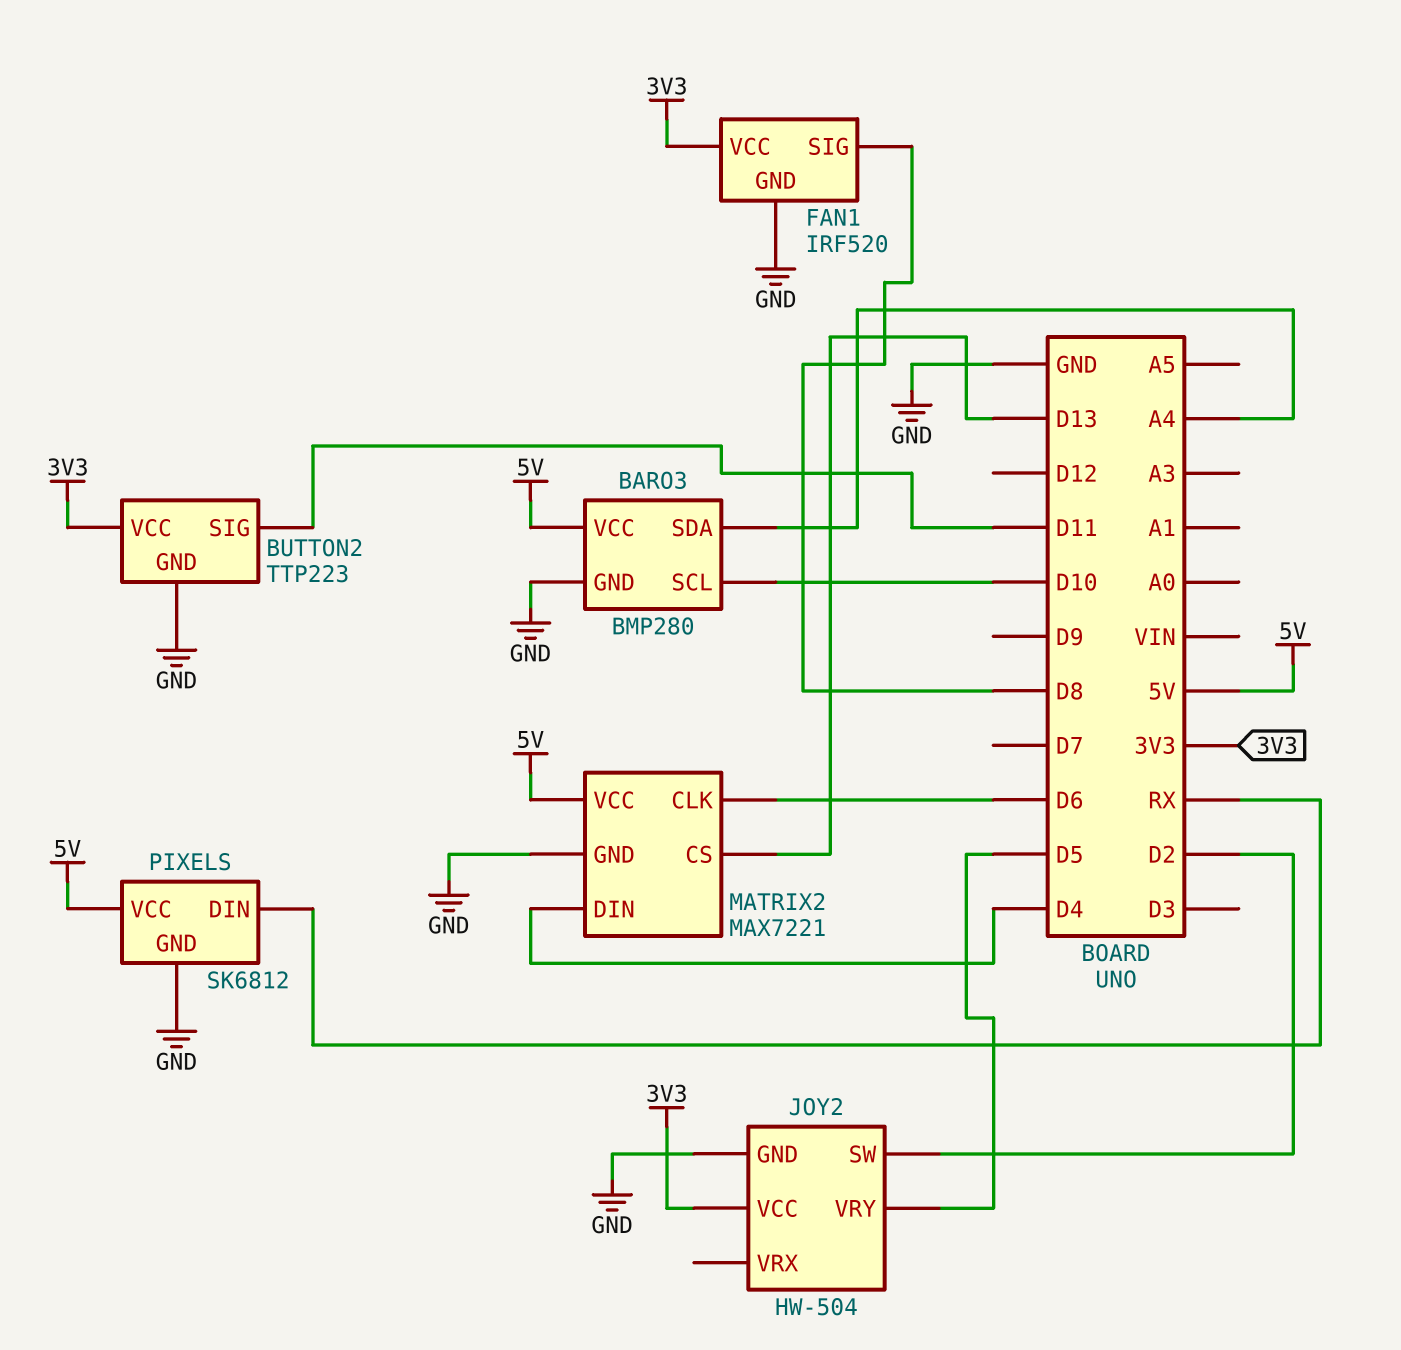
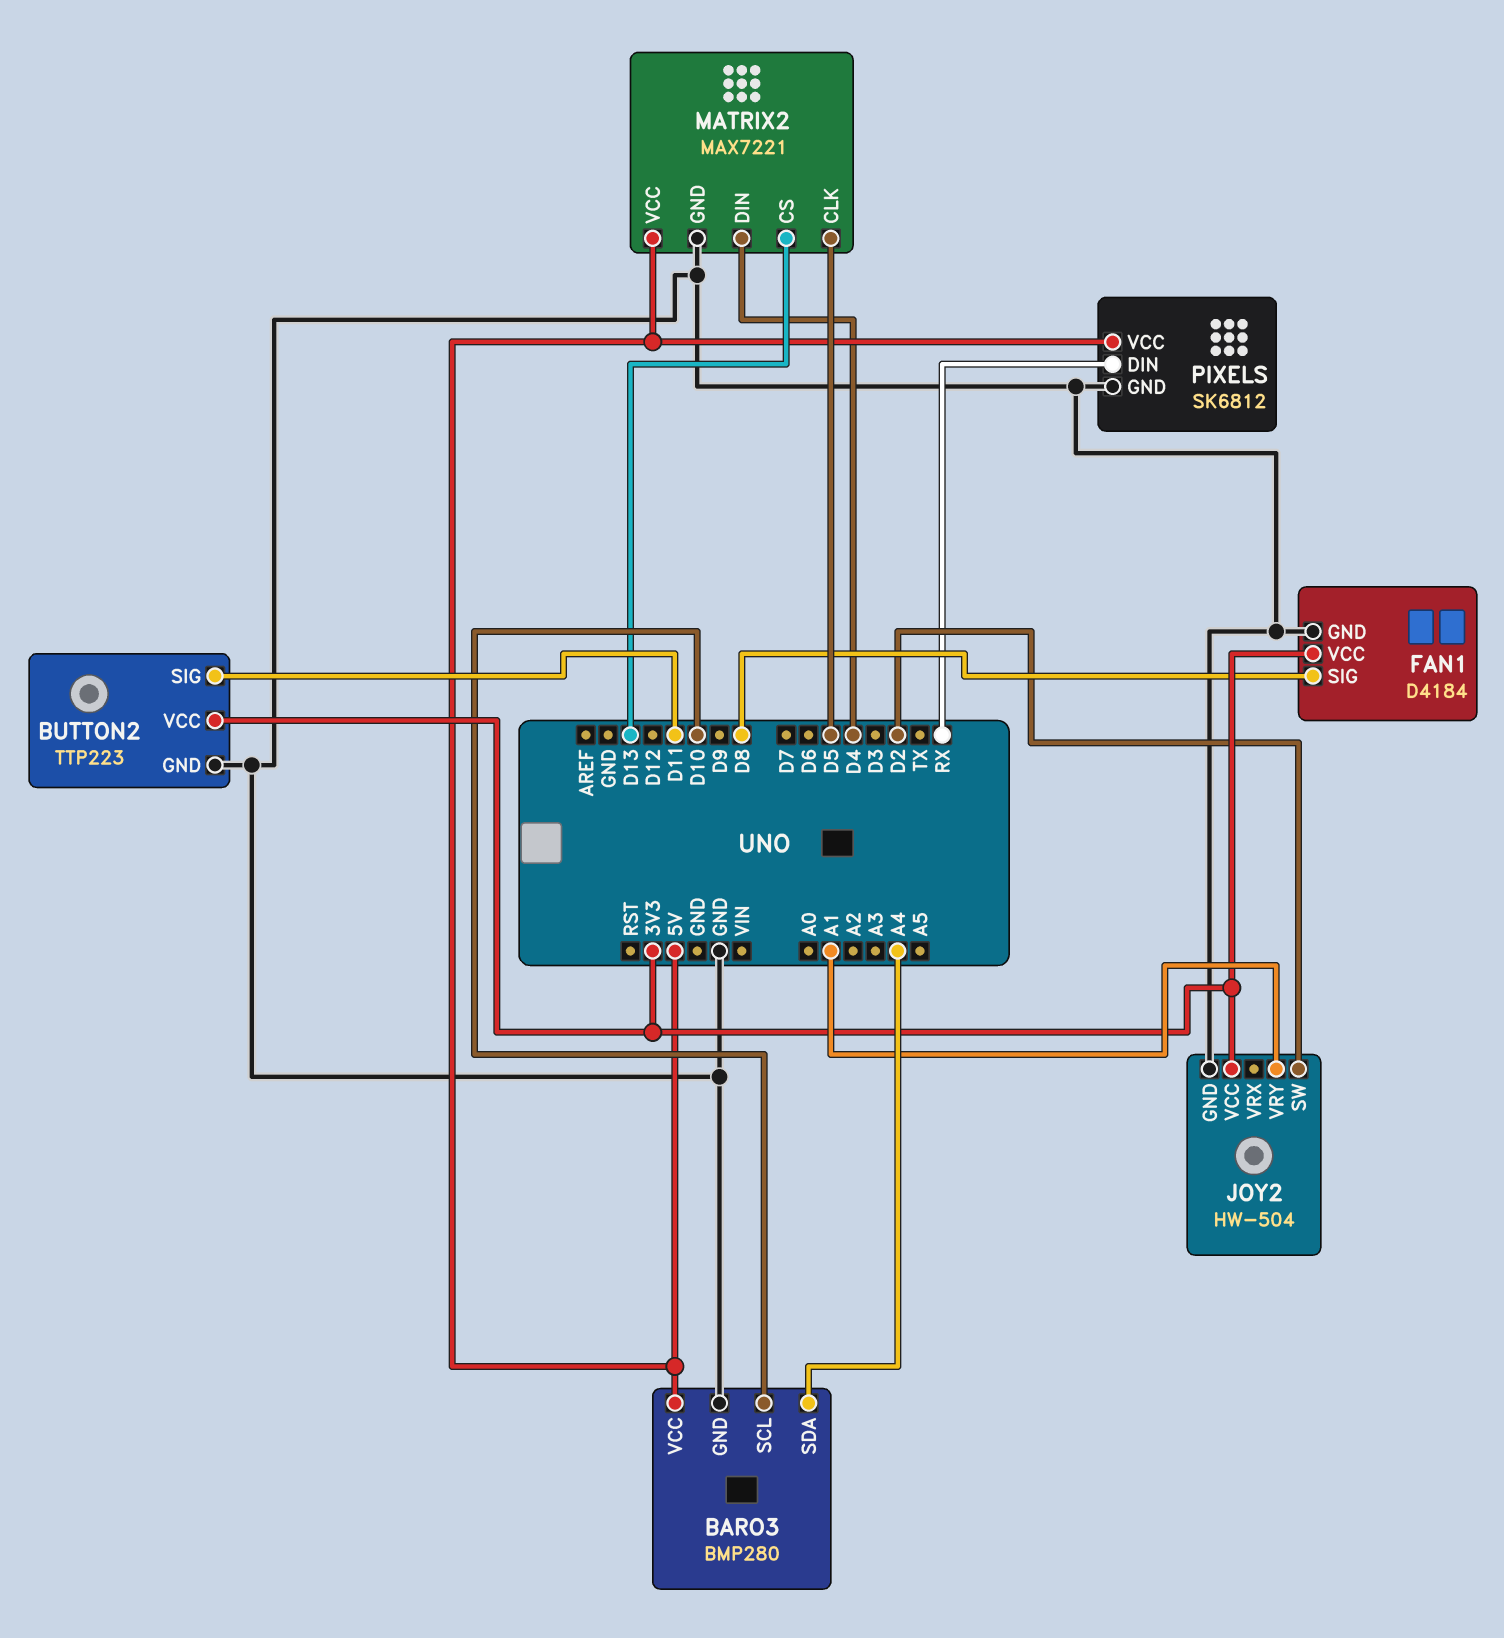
FAN1: IRF520 -> D4184
JOY2 pin VRY: D5 -> A1
MATRIX2 pin CLK: D6 -> D5

